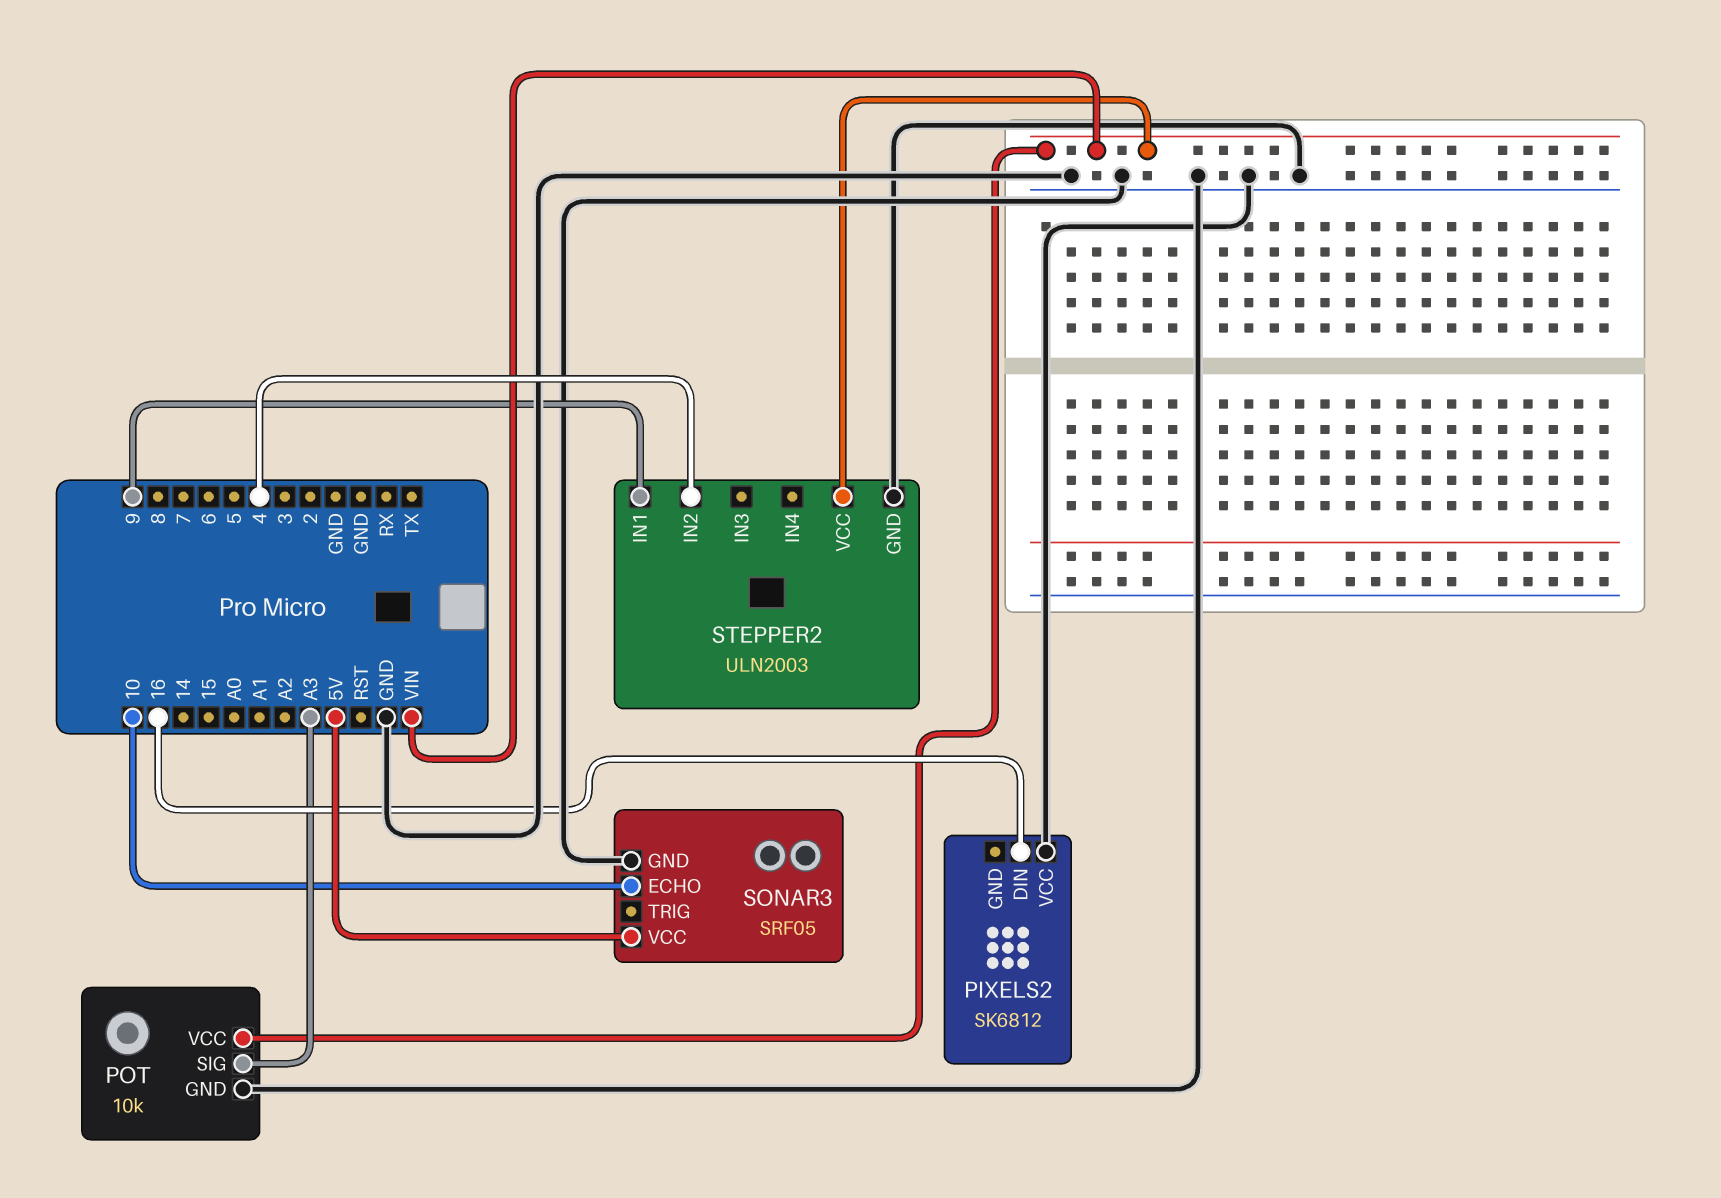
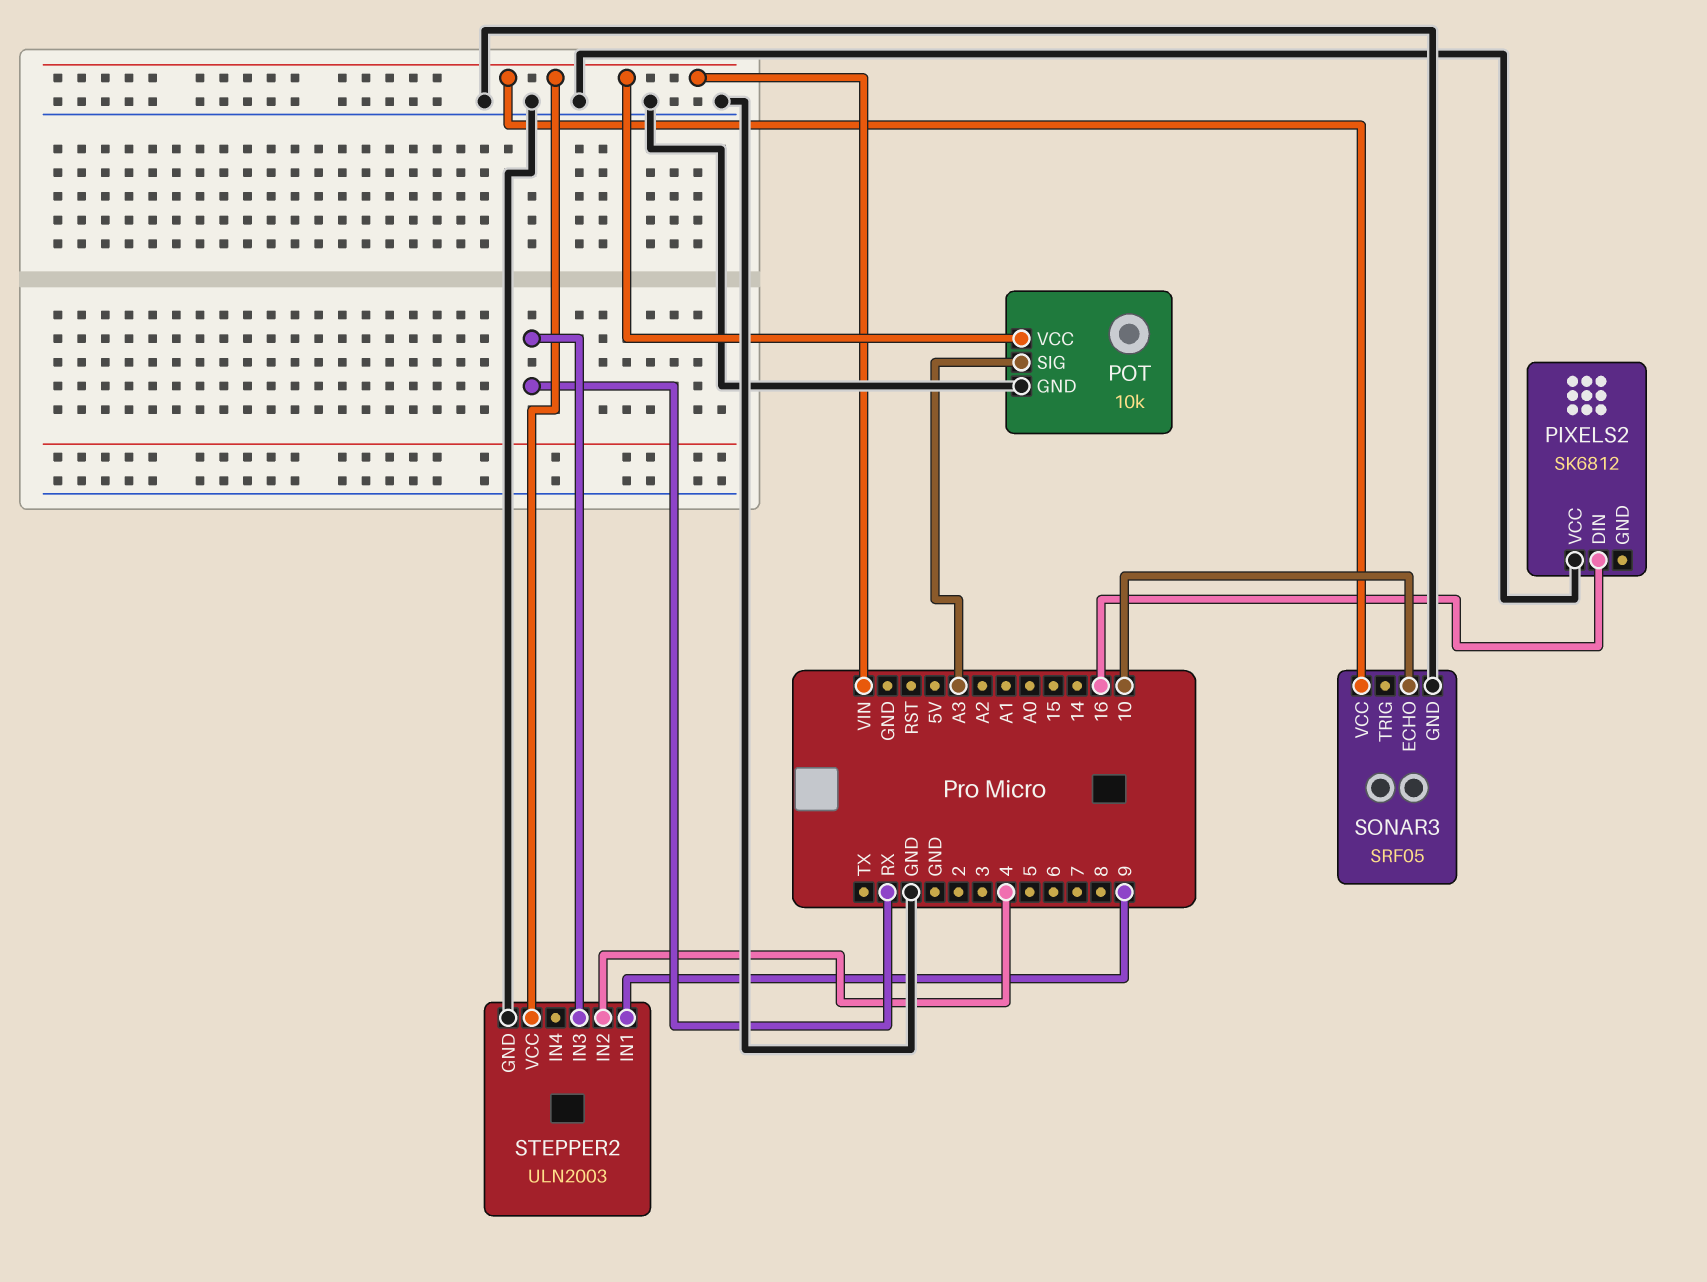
SONAR3 pin VCC: 5V -> VIN
STEPPER2 pin IN3: none -> RX

